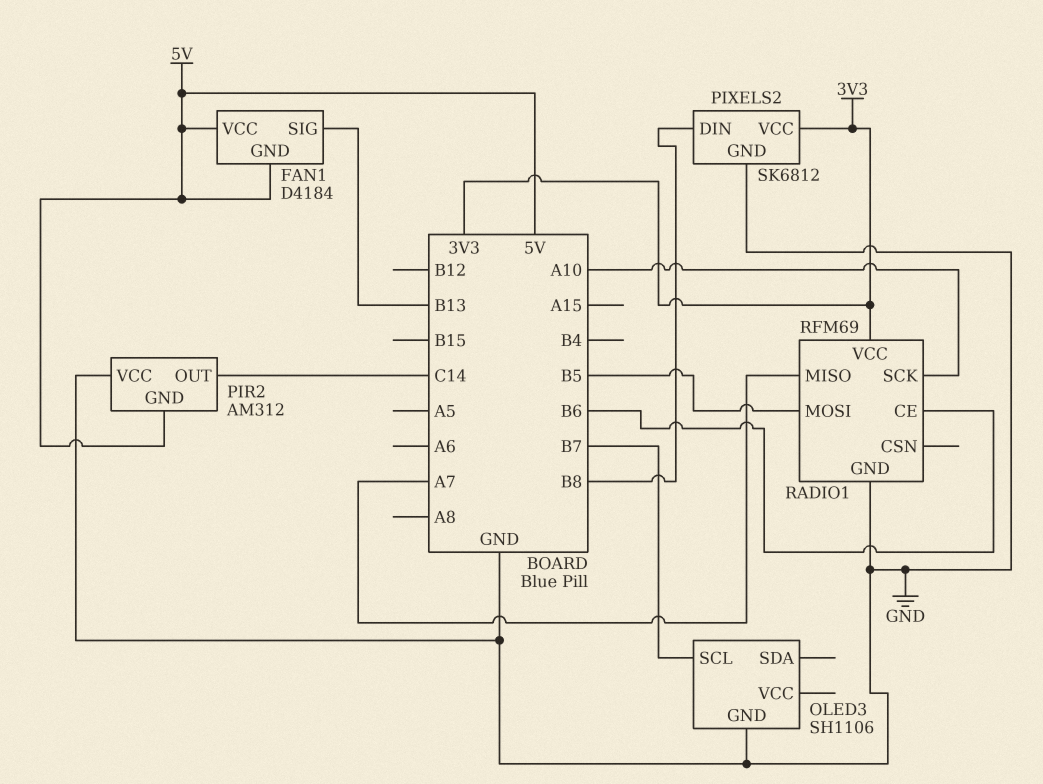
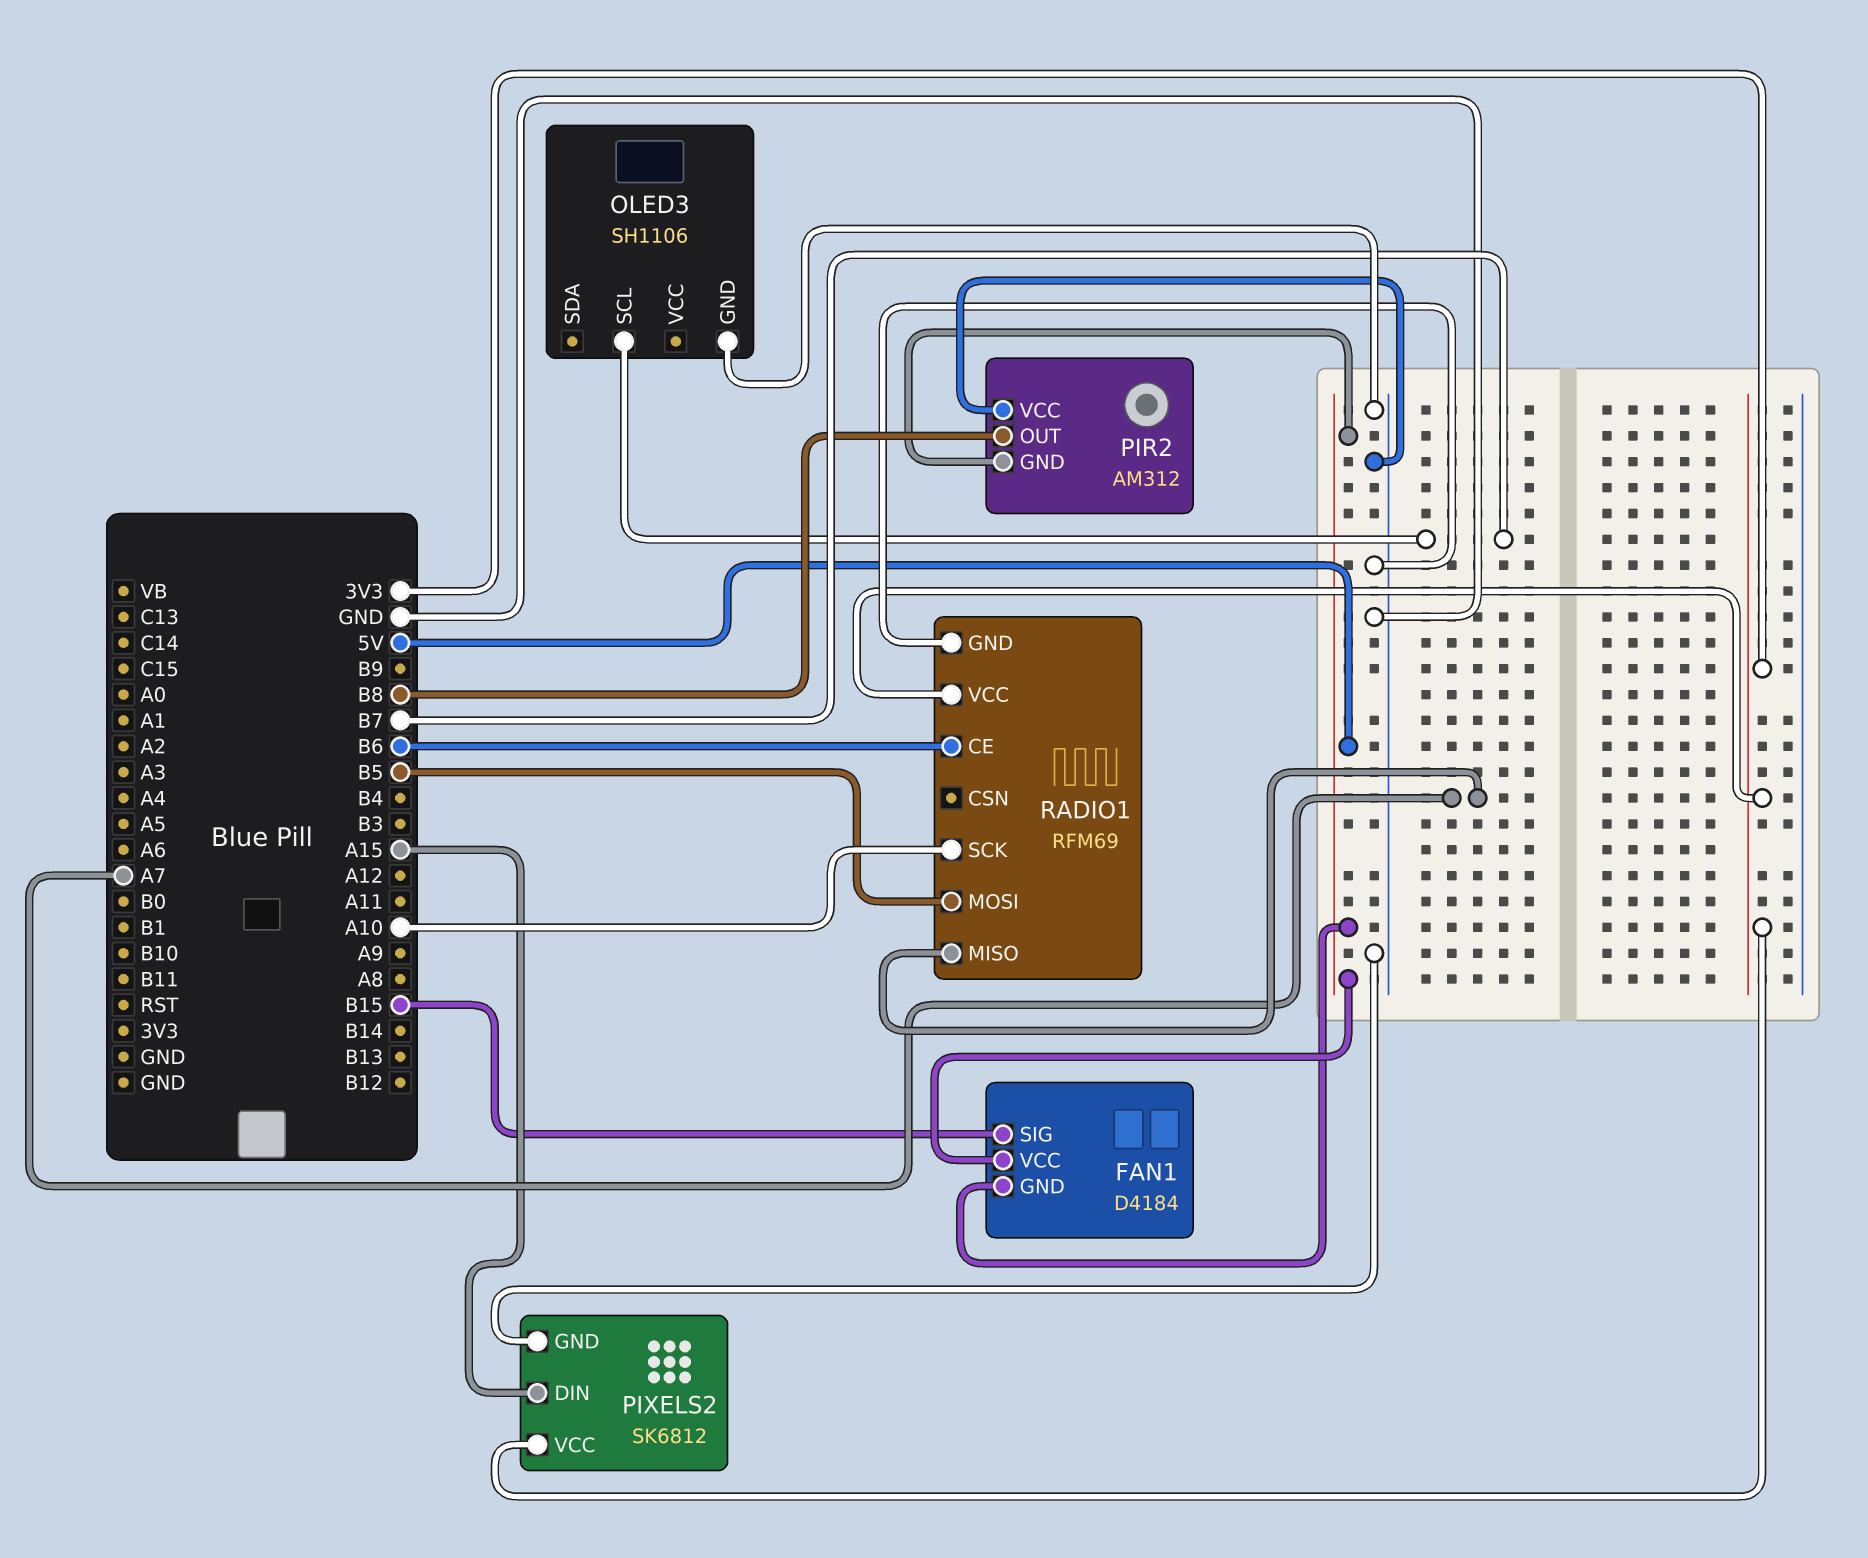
FAN1 pin SIG: B13 -> B15
PIR2 pin OUT: C14 -> B8
PIXELS2 pin DIN: B8 -> A15

